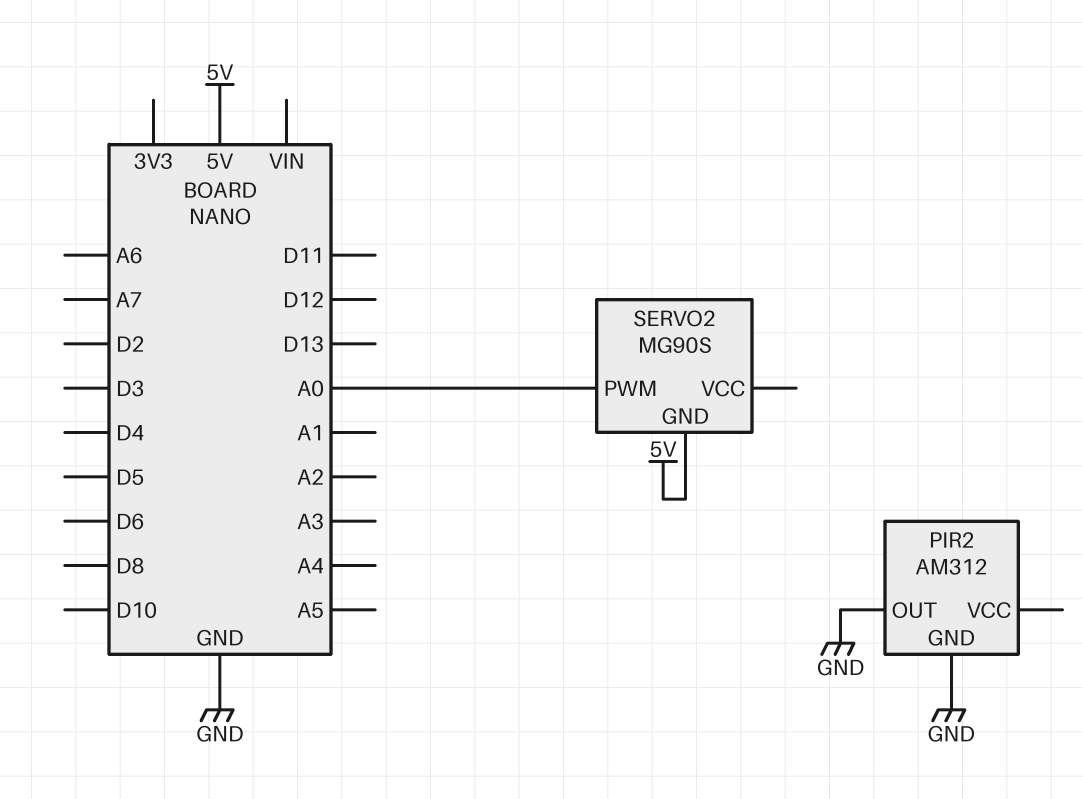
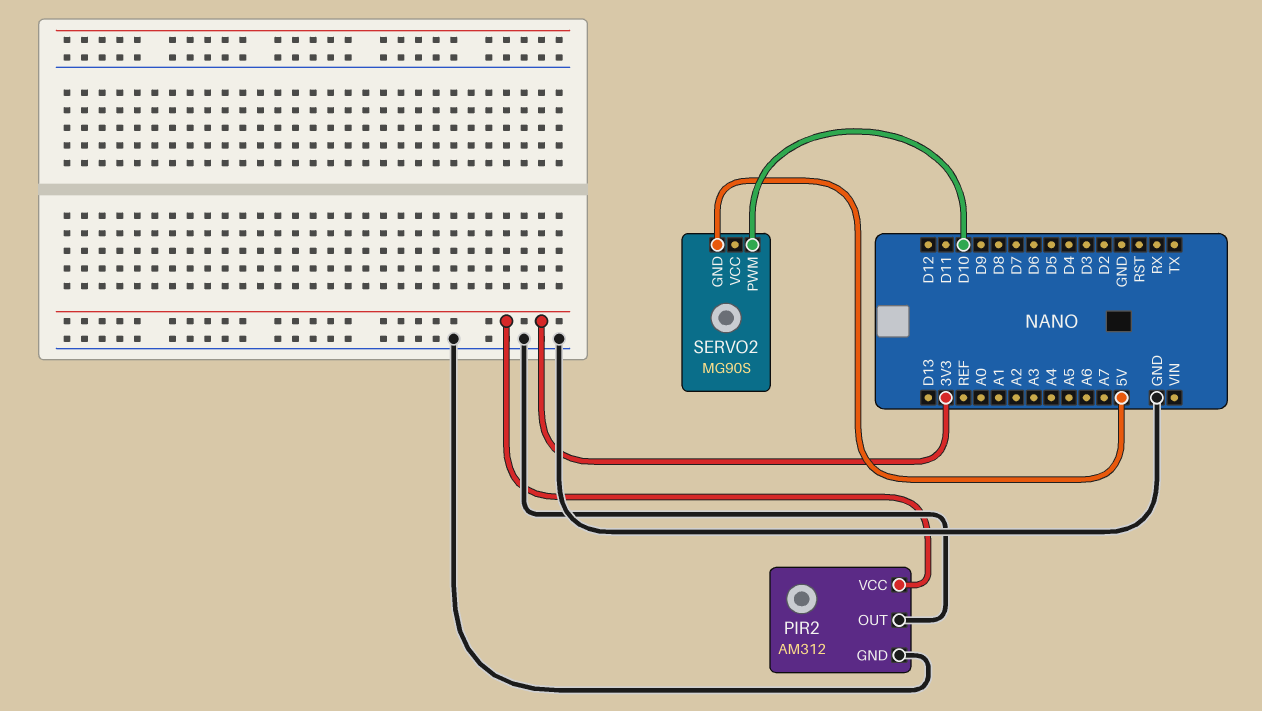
PIR2 pin VCC: none -> 3V3
SERVO2 pin PWM: A0 -> D10

